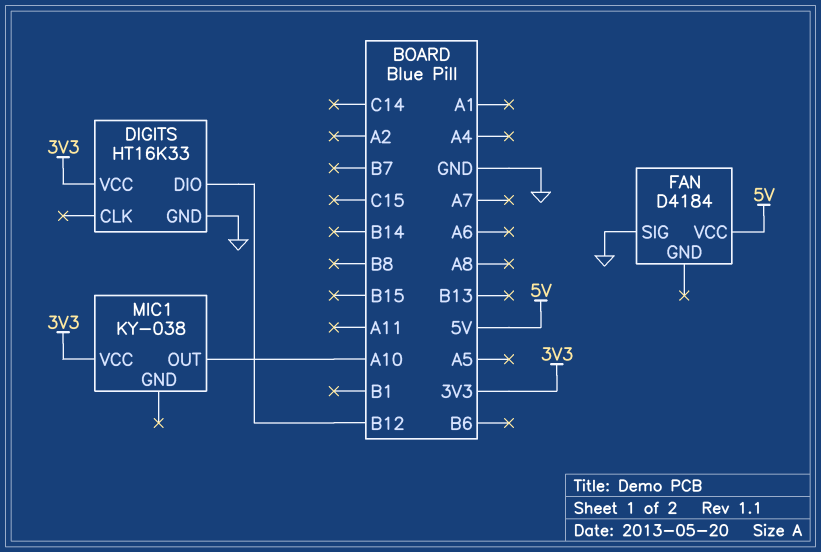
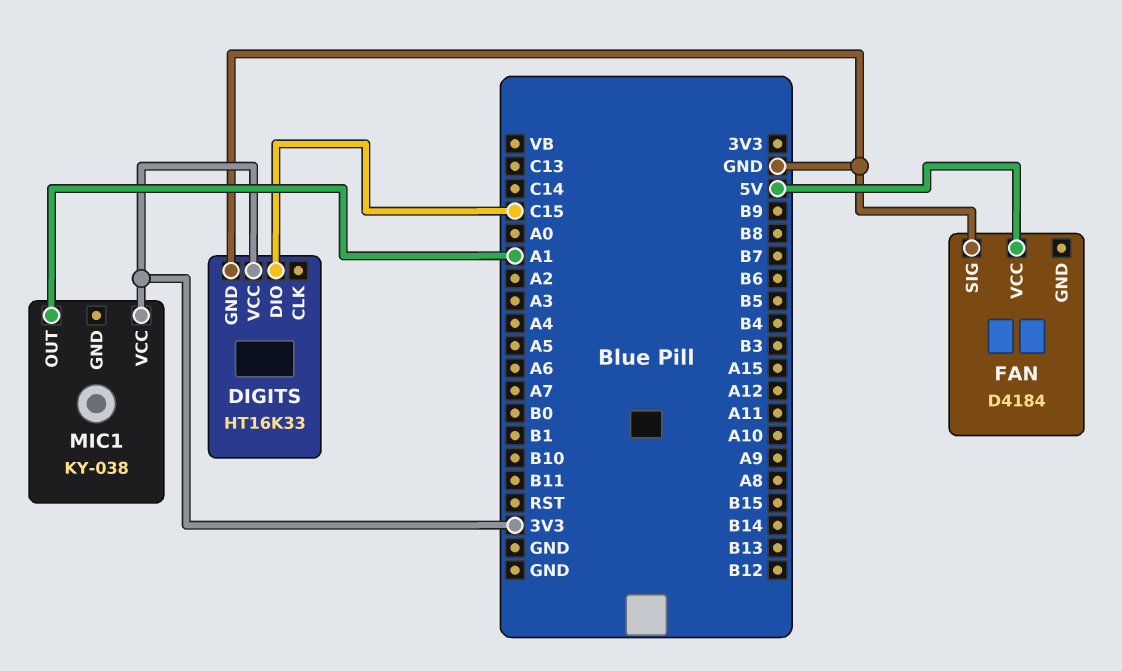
DIGITS pin DIO: B12 -> C15
MIC1 pin OUT: A10 -> A1

